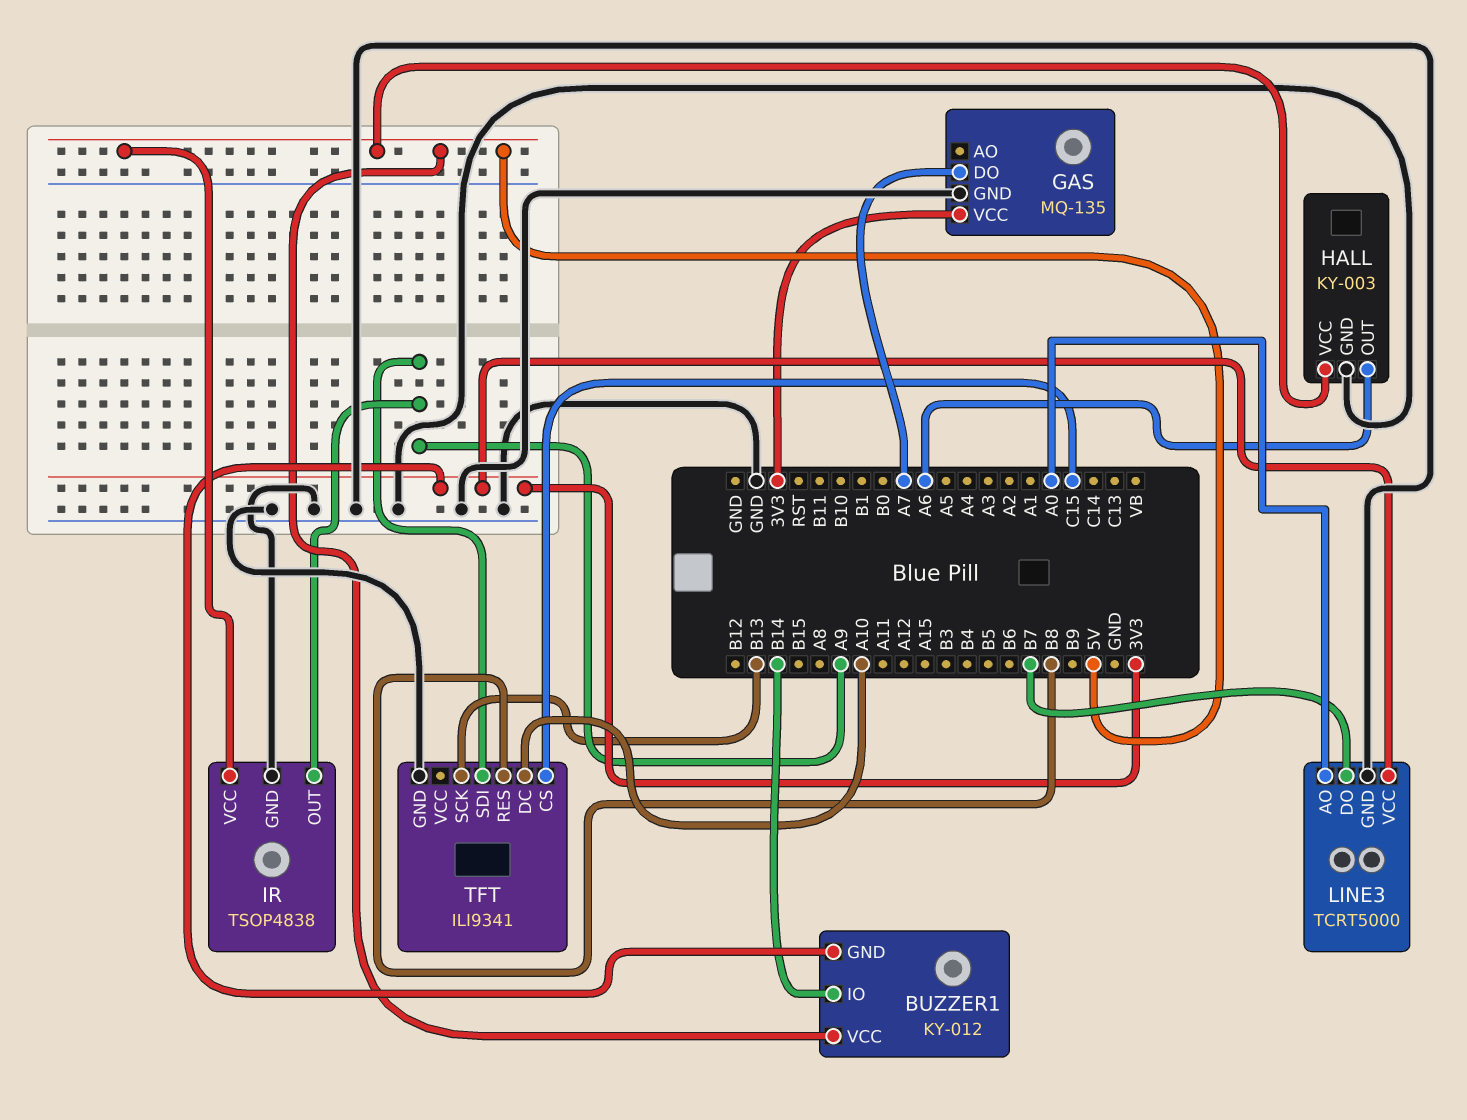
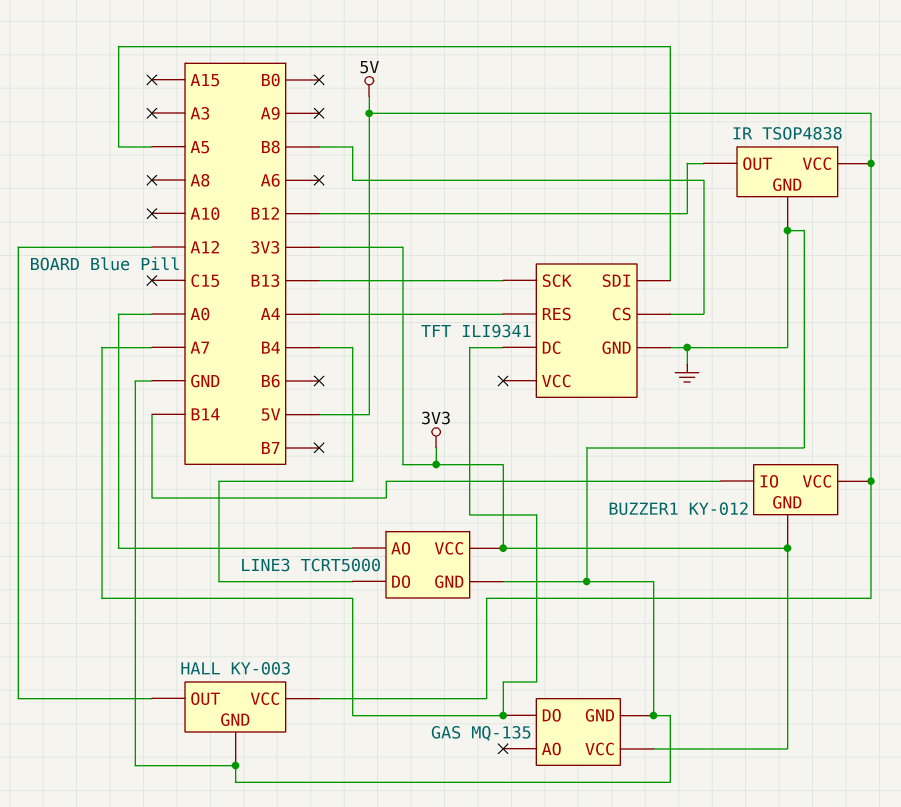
HALL pin OUT: A6 -> A12
IR pin OUT: A9 -> B12
LINE3 pin DO: B7 -> B4
TFT pin CS: C15 -> B8
TFT pin DC: A10 -> A7
TFT pin RES: B8 -> A4
TFT pin SDI: A9 -> A5

